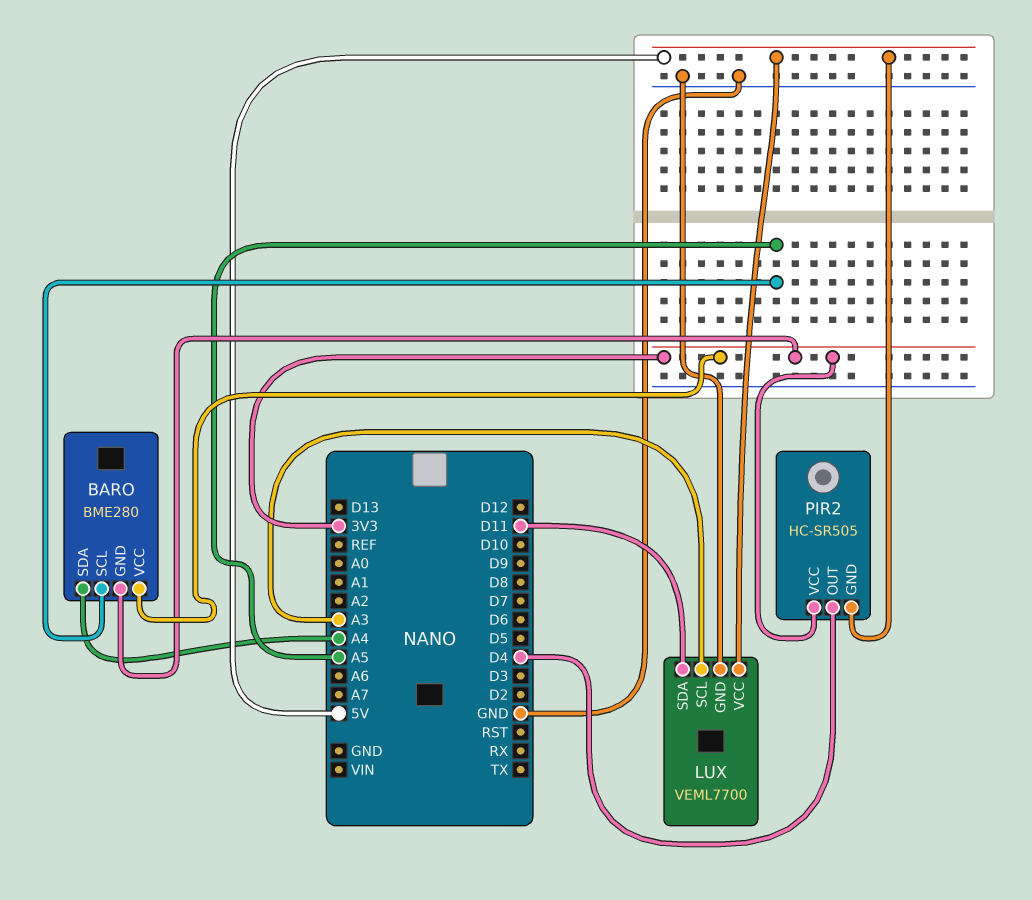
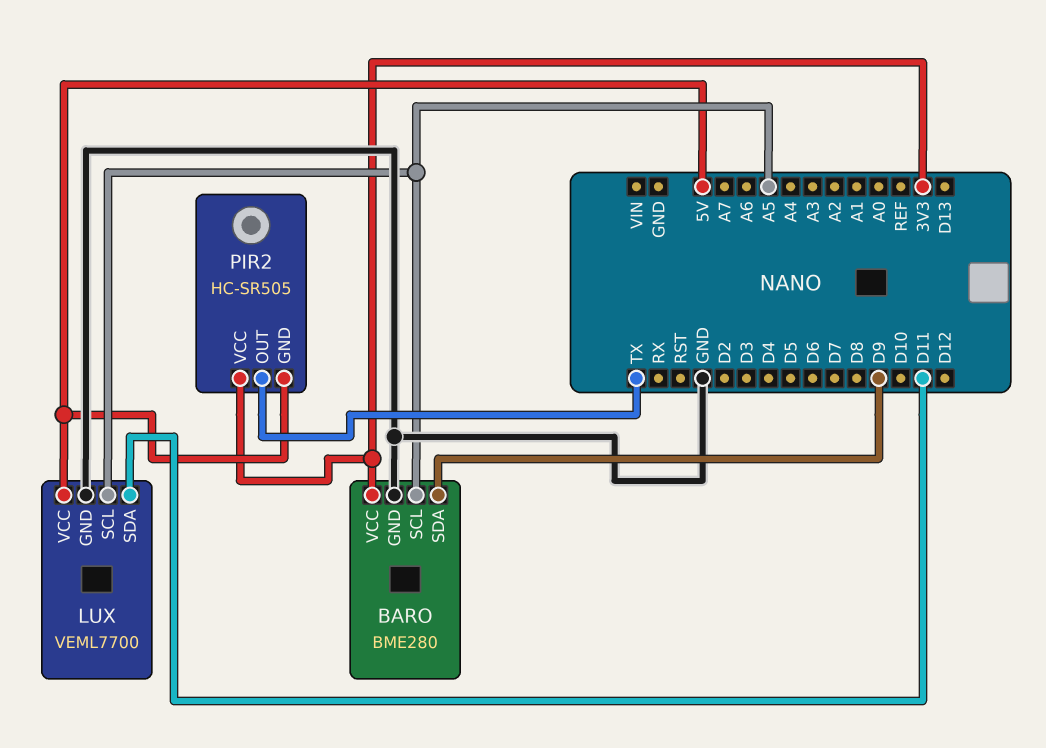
BARO pin GND: 3V3 -> GND
BARO pin SDA: A4 -> D9
LUX pin SCL: A3 -> A5
PIR2 pin OUT: D4 -> TX

